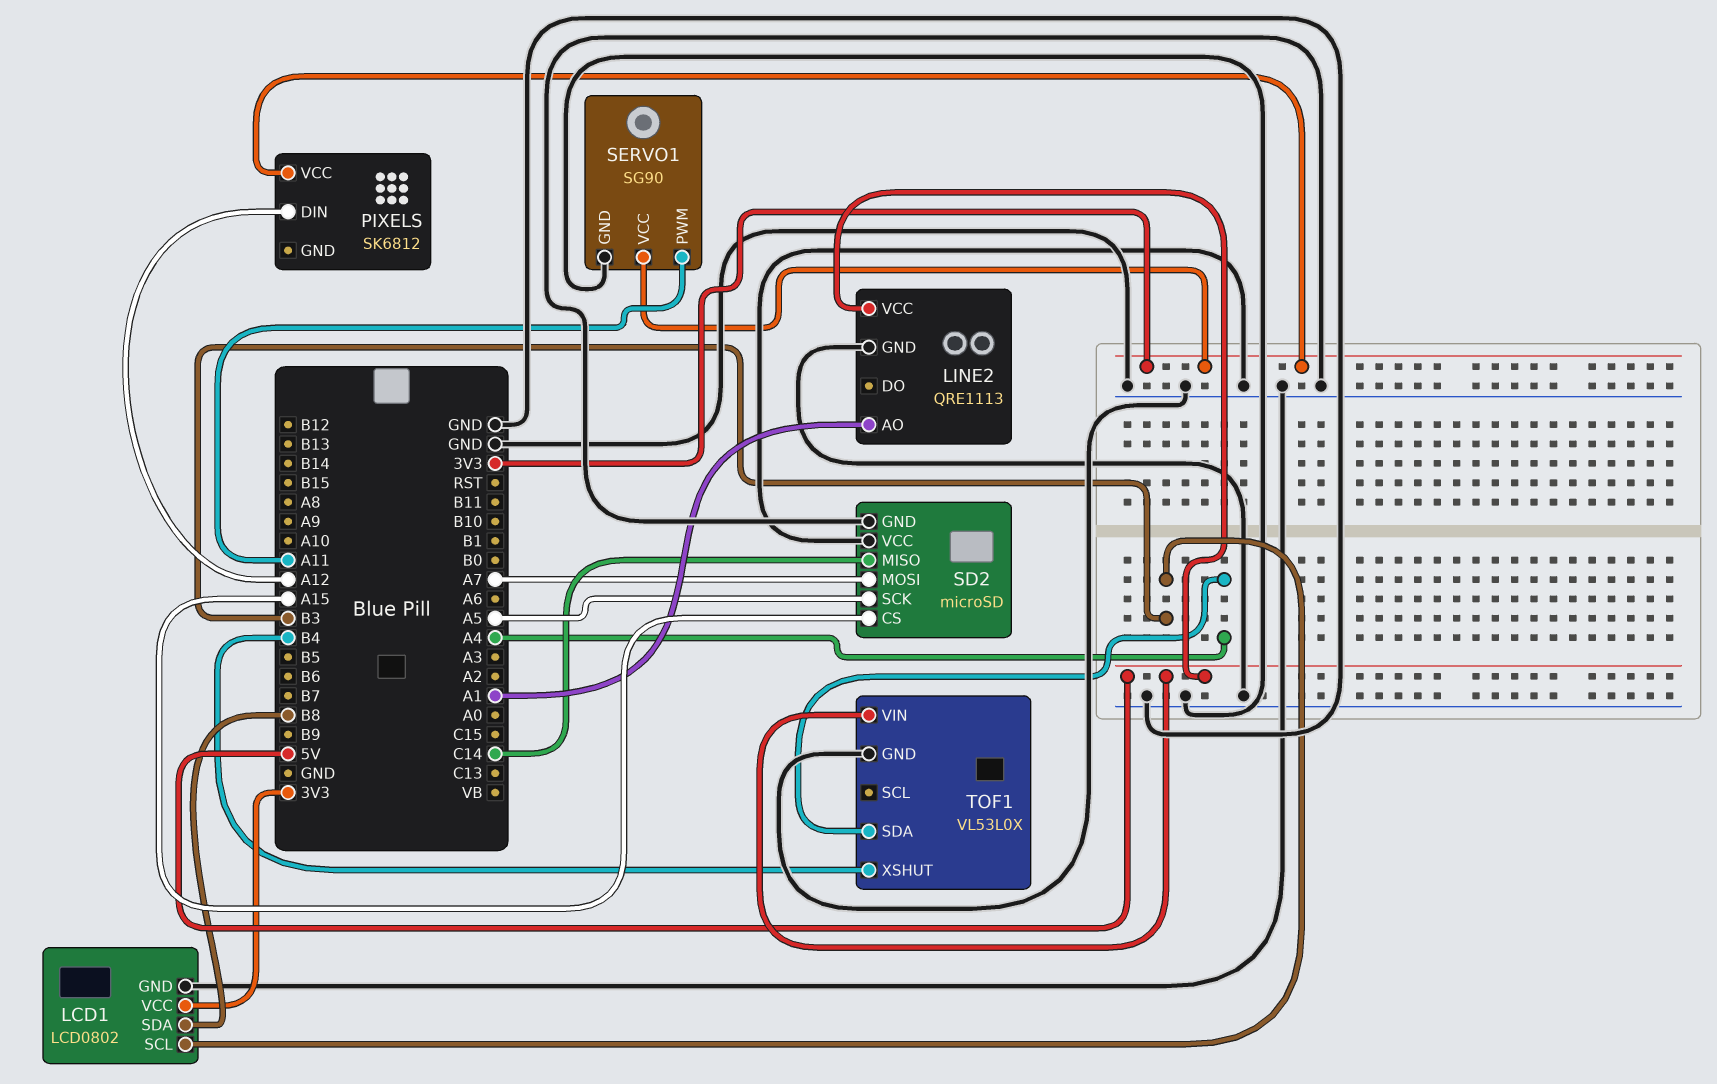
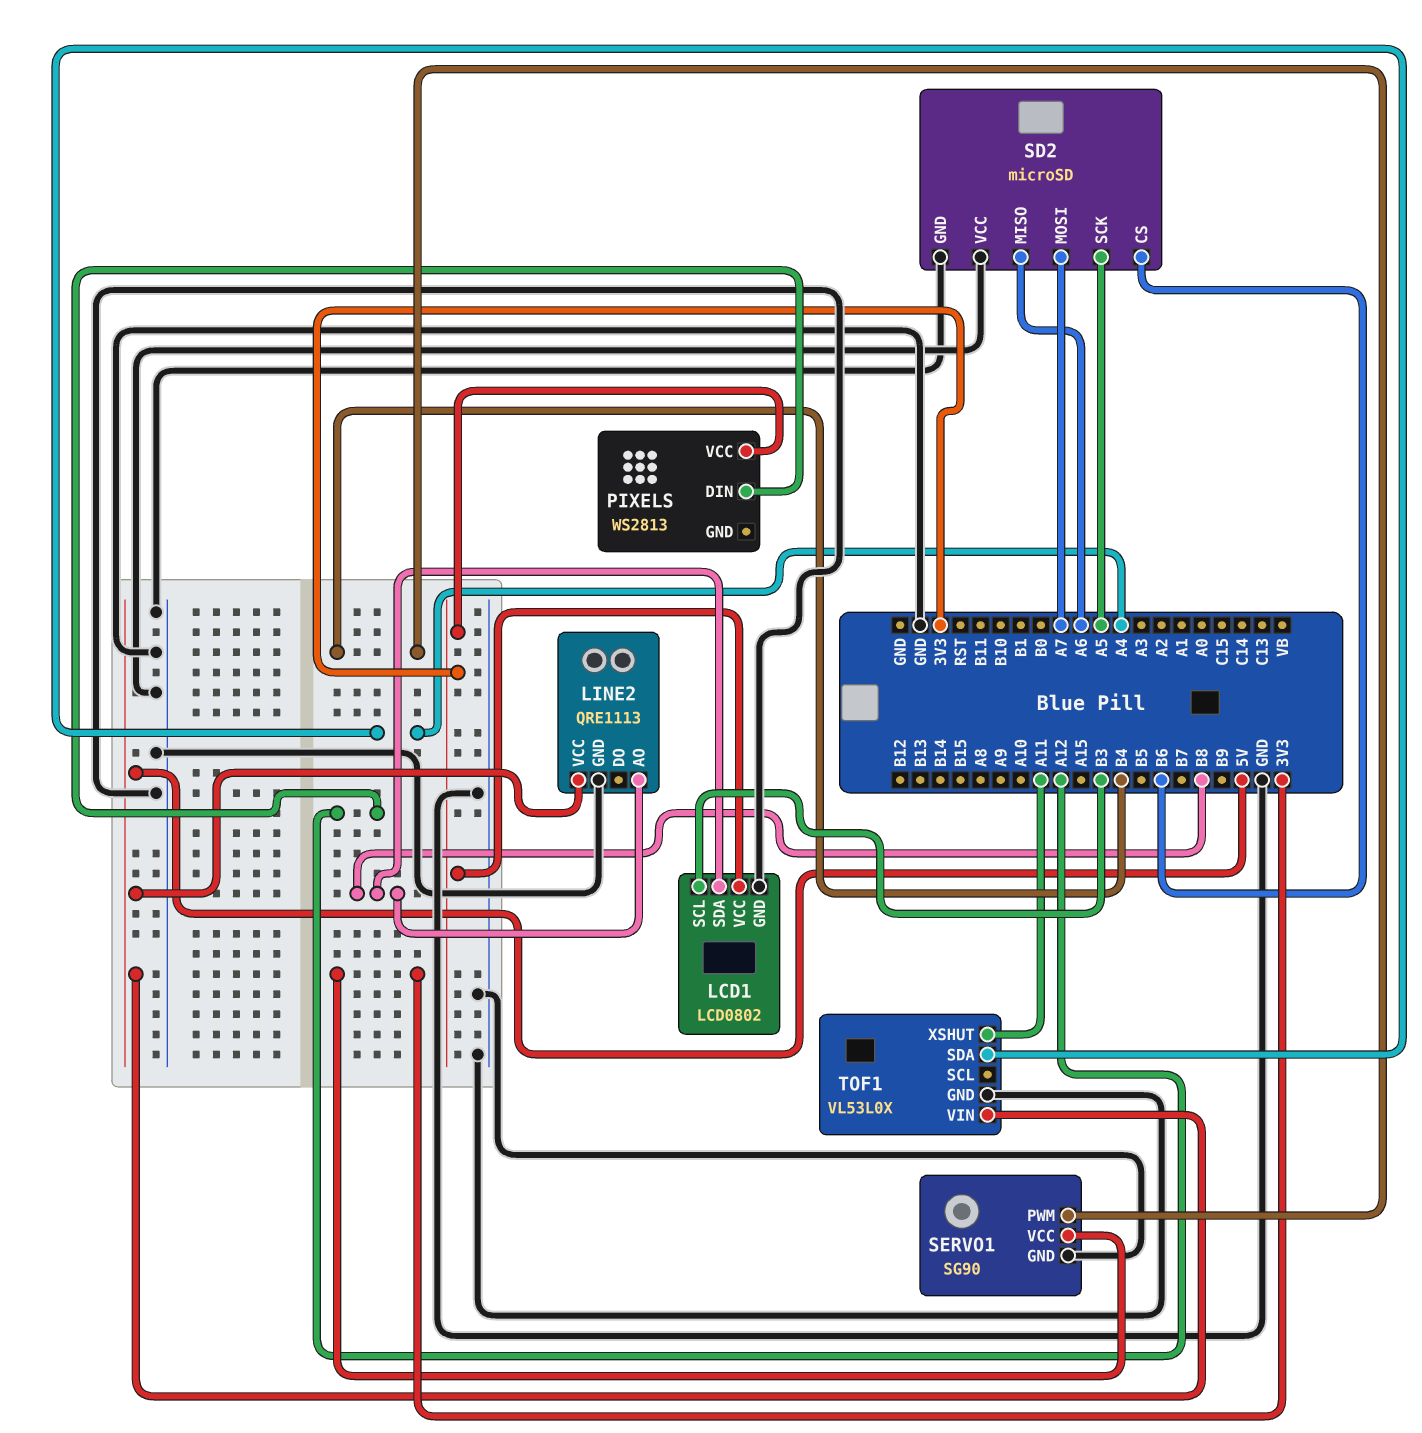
LINE2 pin AO: A1 -> B8
PIXELS: SK6812 -> WS2813
SD2 pin CS: A15 -> B6
SD2 pin MISO: C14 -> A6
SERVO1 pin PWM: A11 -> B4
TOF1 pin XSHUT: B4 -> A11

